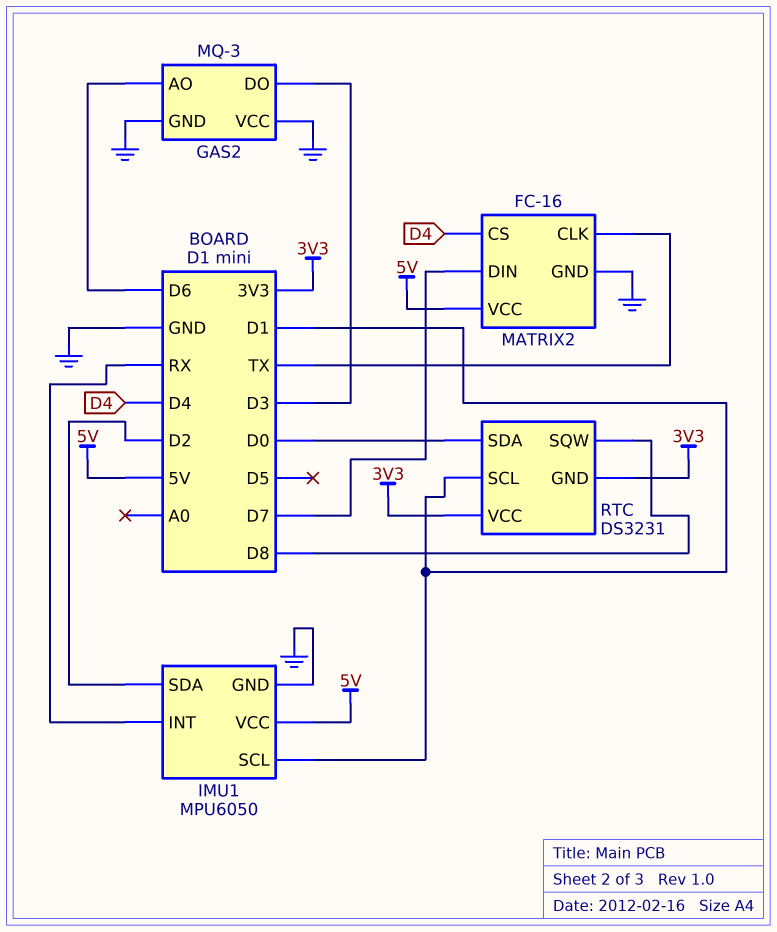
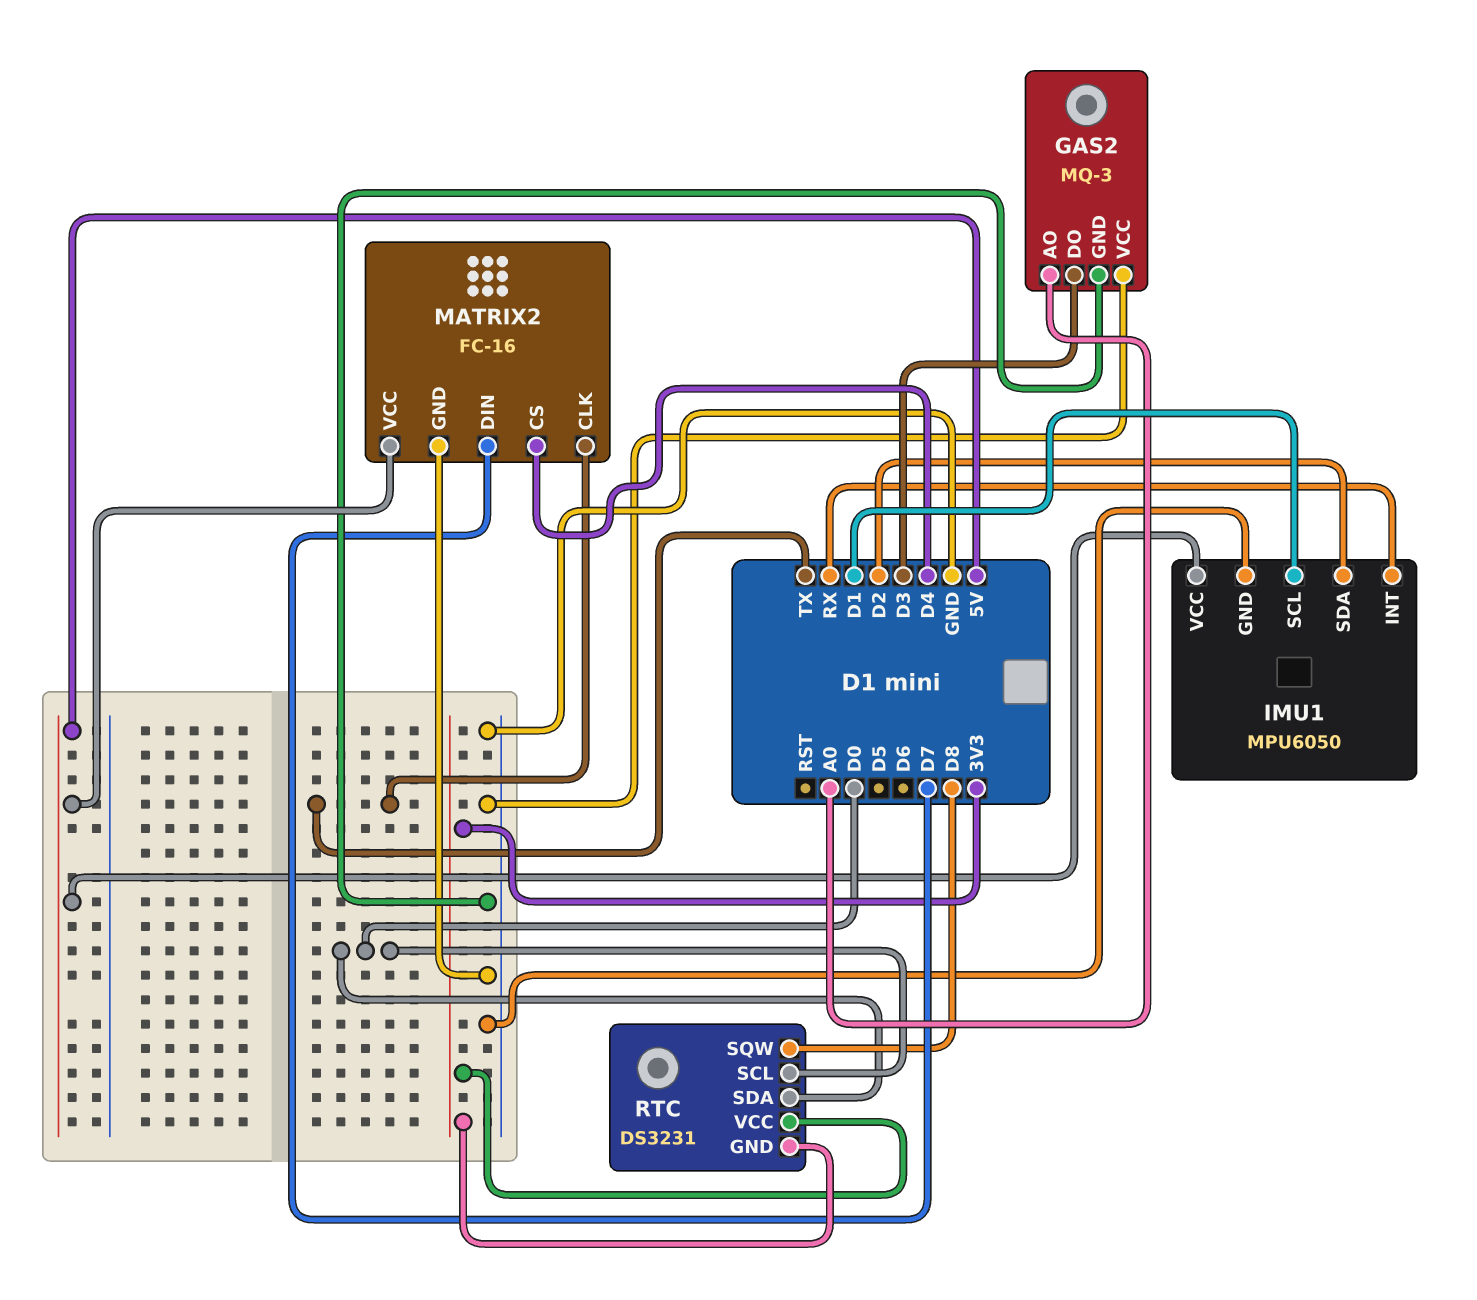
GAS2 pin AO: D6 -> A0
RTC pin SCL: D1 -> D0

